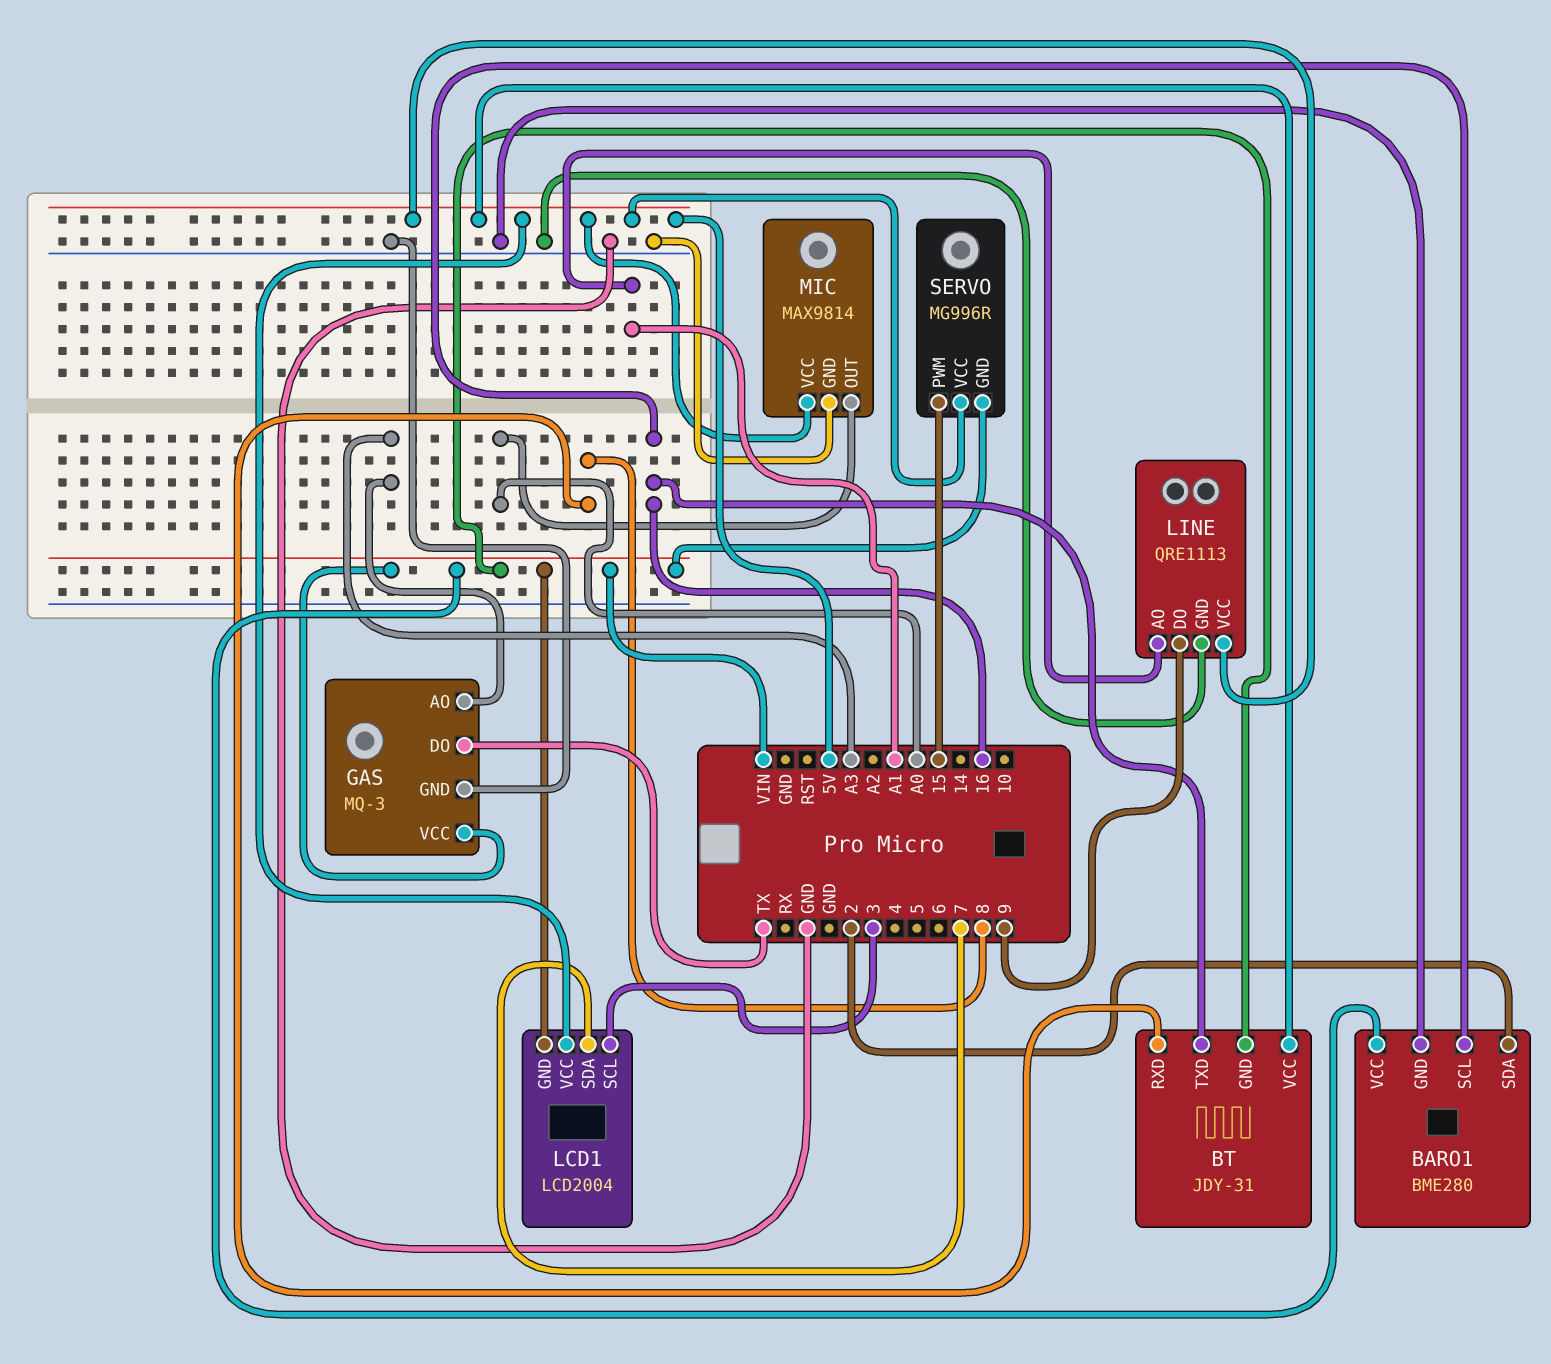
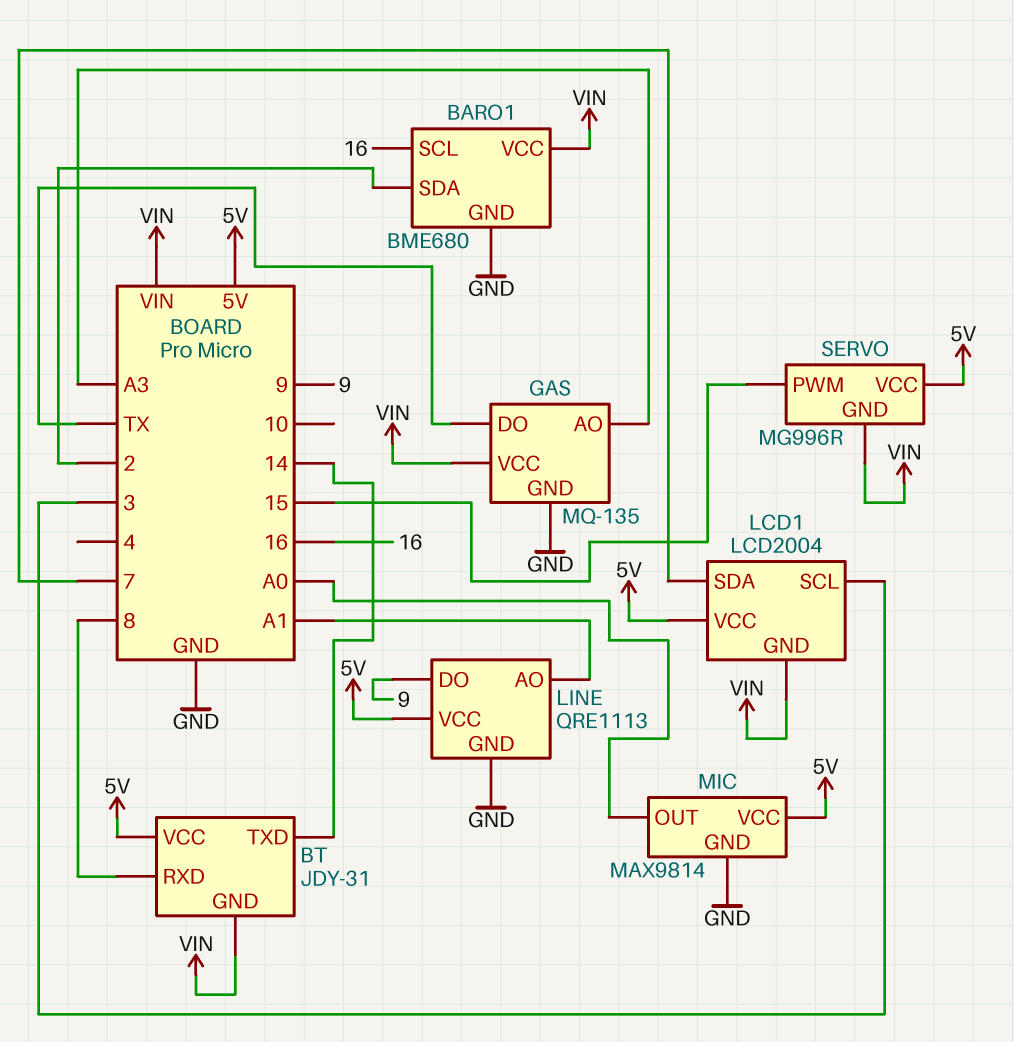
BARO1: BME280 -> BME680
BT pin TXD: 16 -> 14
GAS: MQ-3 -> MQ-135

